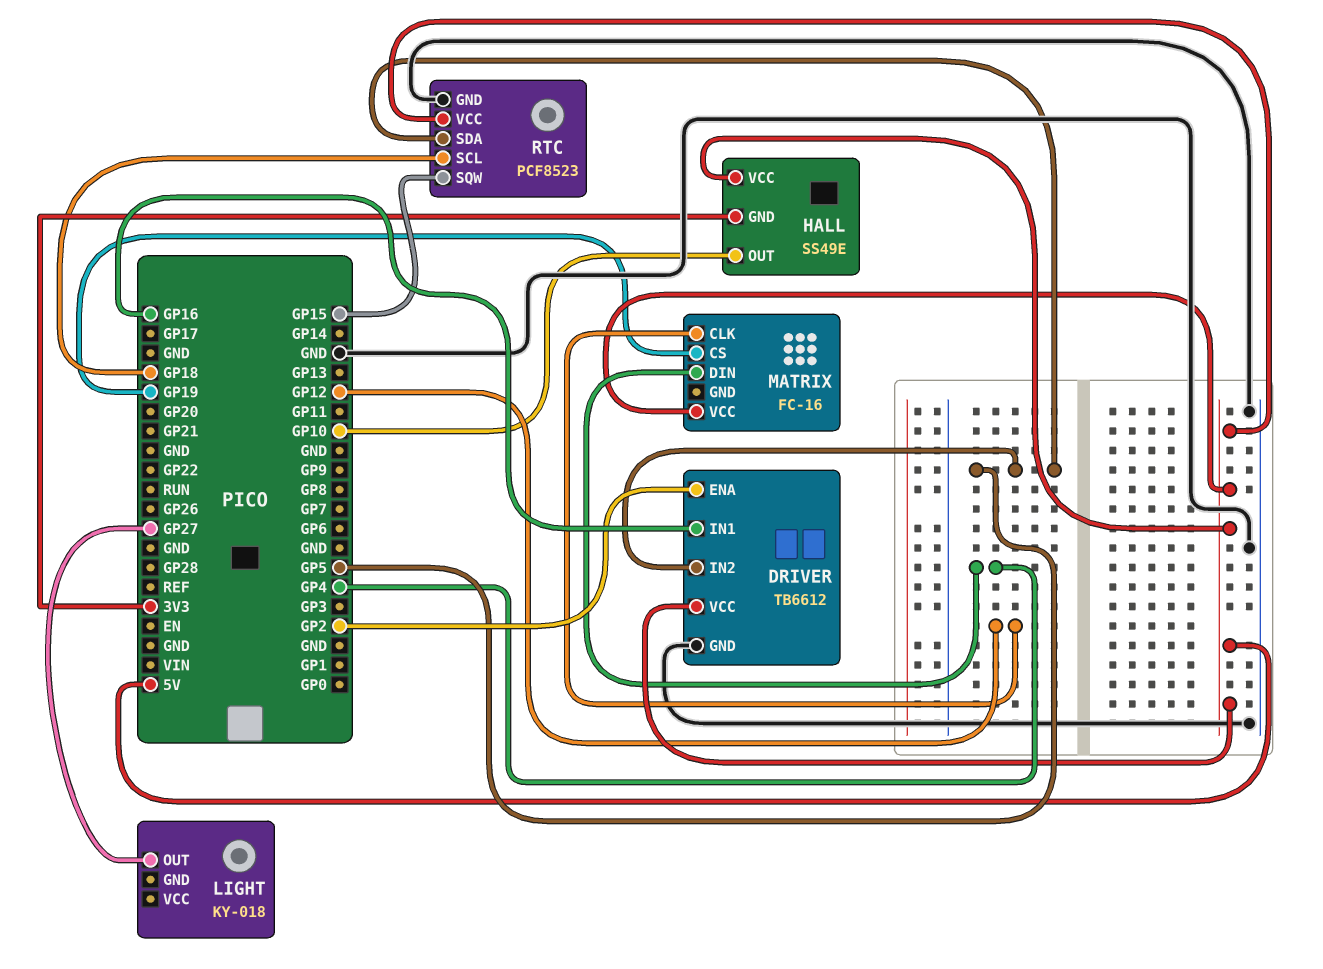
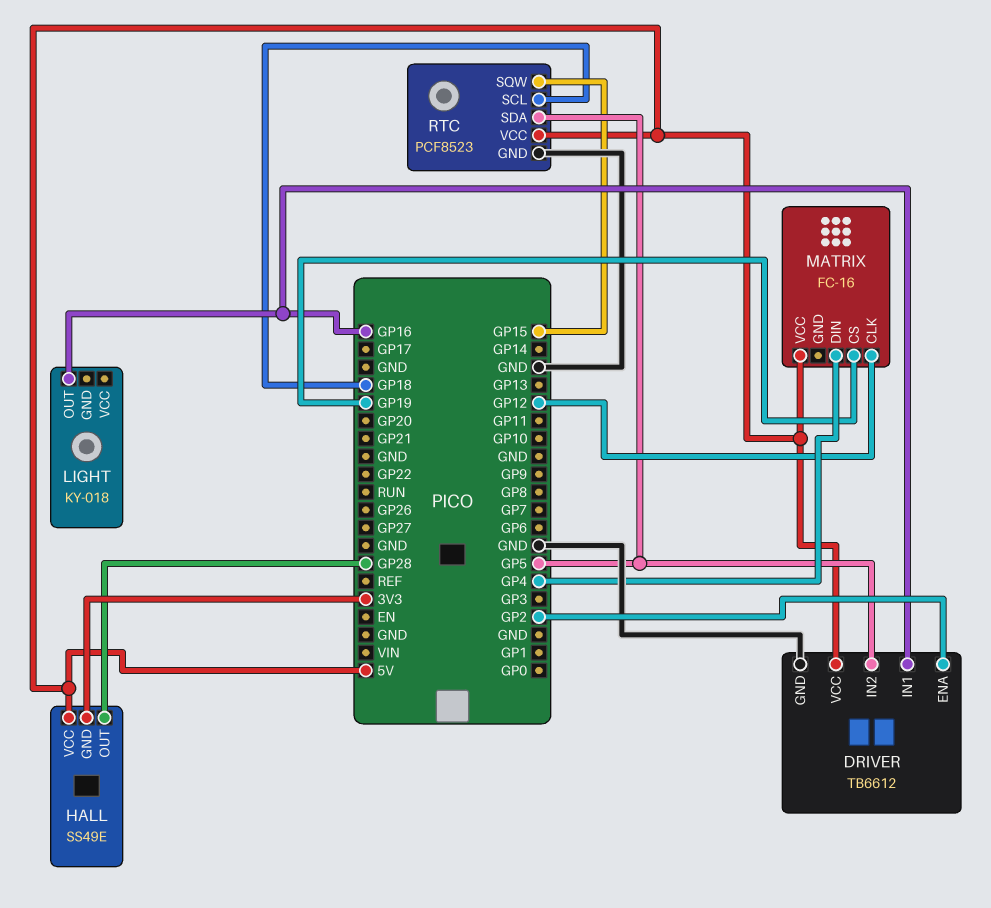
HALL pin OUT: GP10 -> GP28
LIGHT pin OUT: GP27 -> GP16

